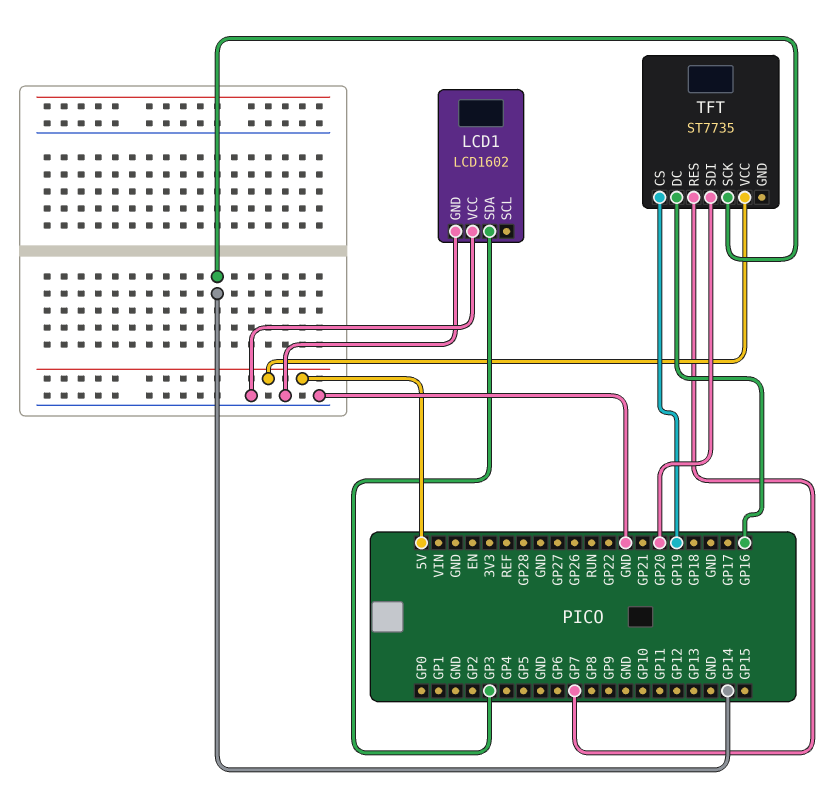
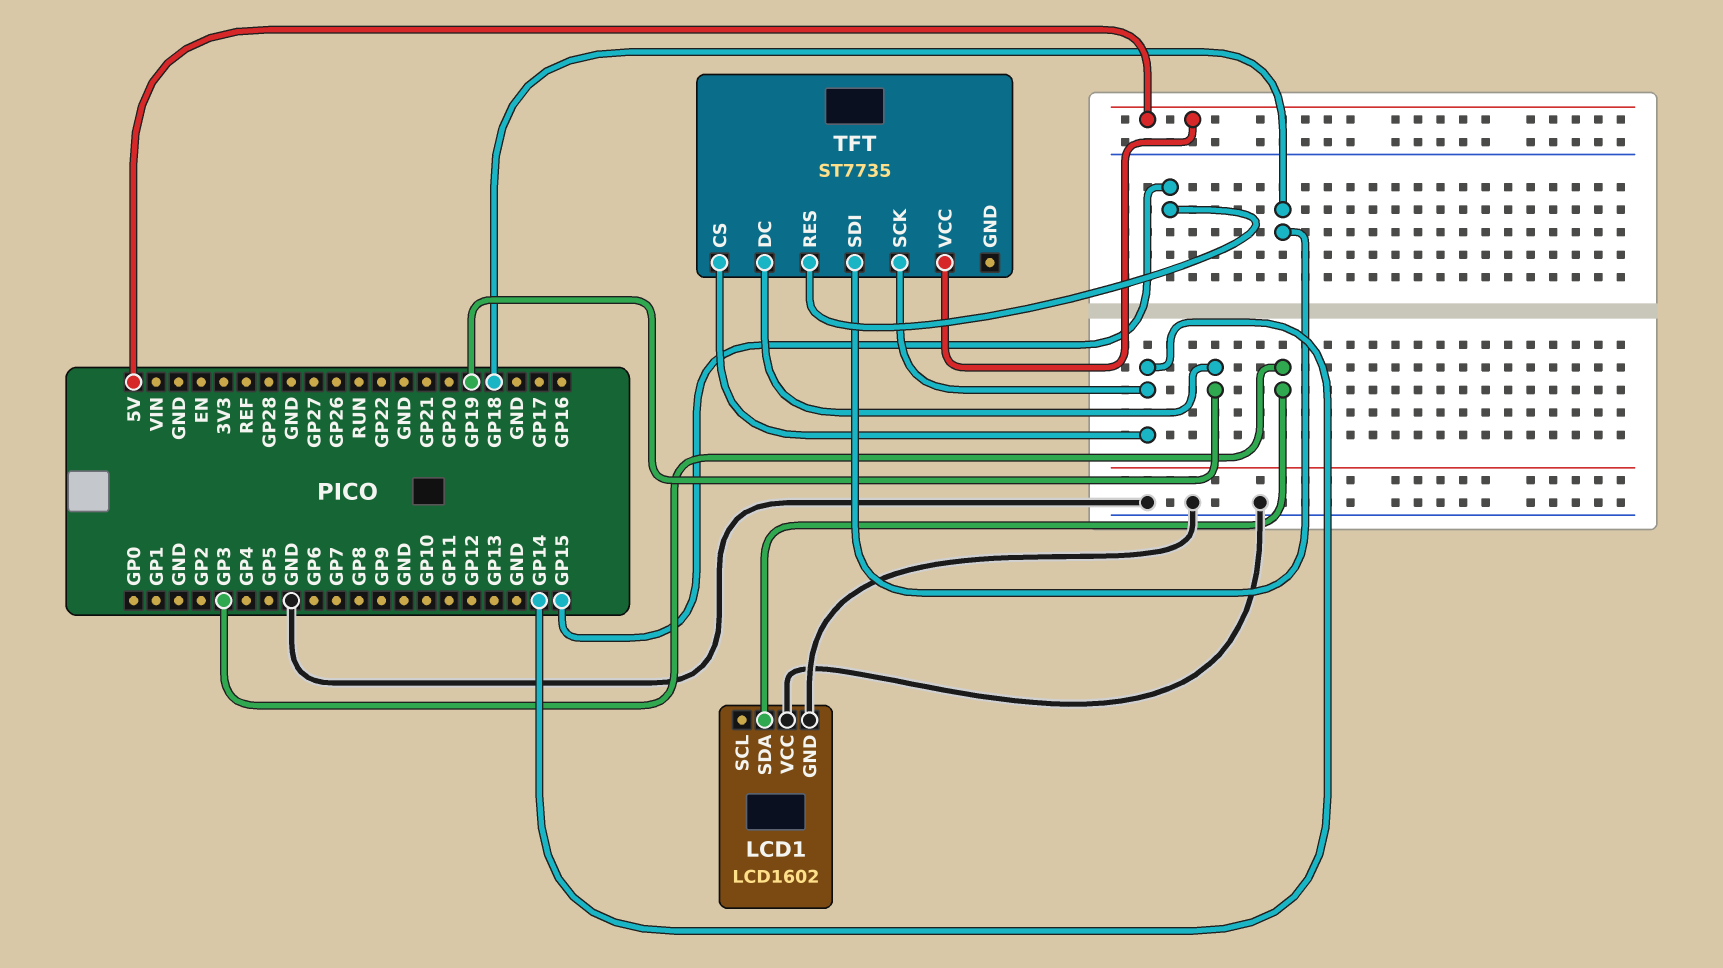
TFT pin CS: GP19 -> GP14
TFT pin DC: GP16 -> GP19
TFT pin RES: GP7 -> GP15
TFT pin SDI: GP20 -> GP18

